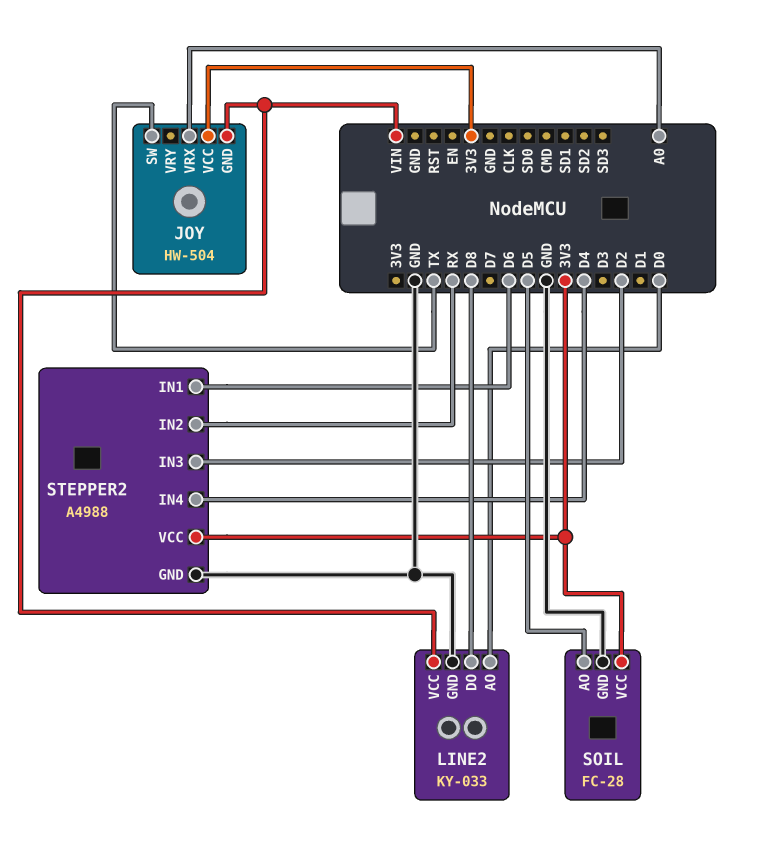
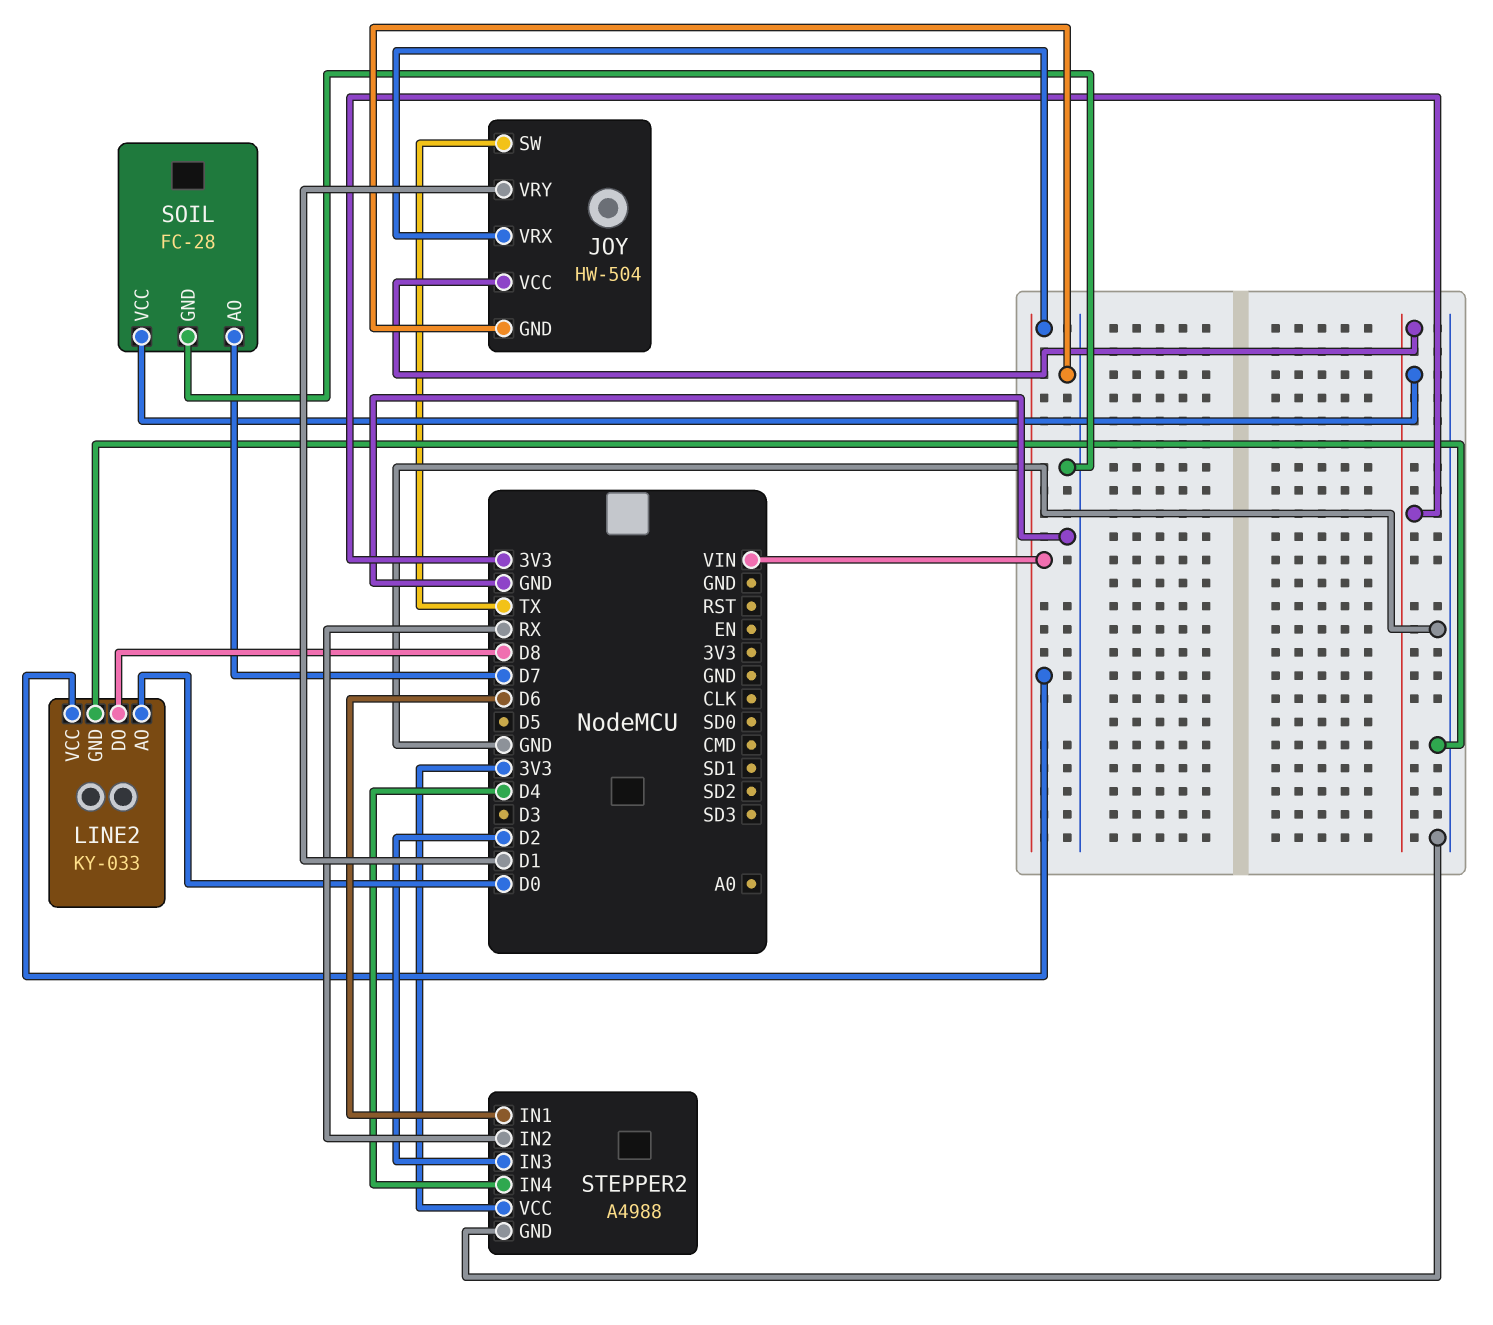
JOY pin GND: VIN -> GND
JOY pin VRX: A0 -> VIN
JOY pin VRY: none -> D1
SOIL pin AO: D5 -> D7

